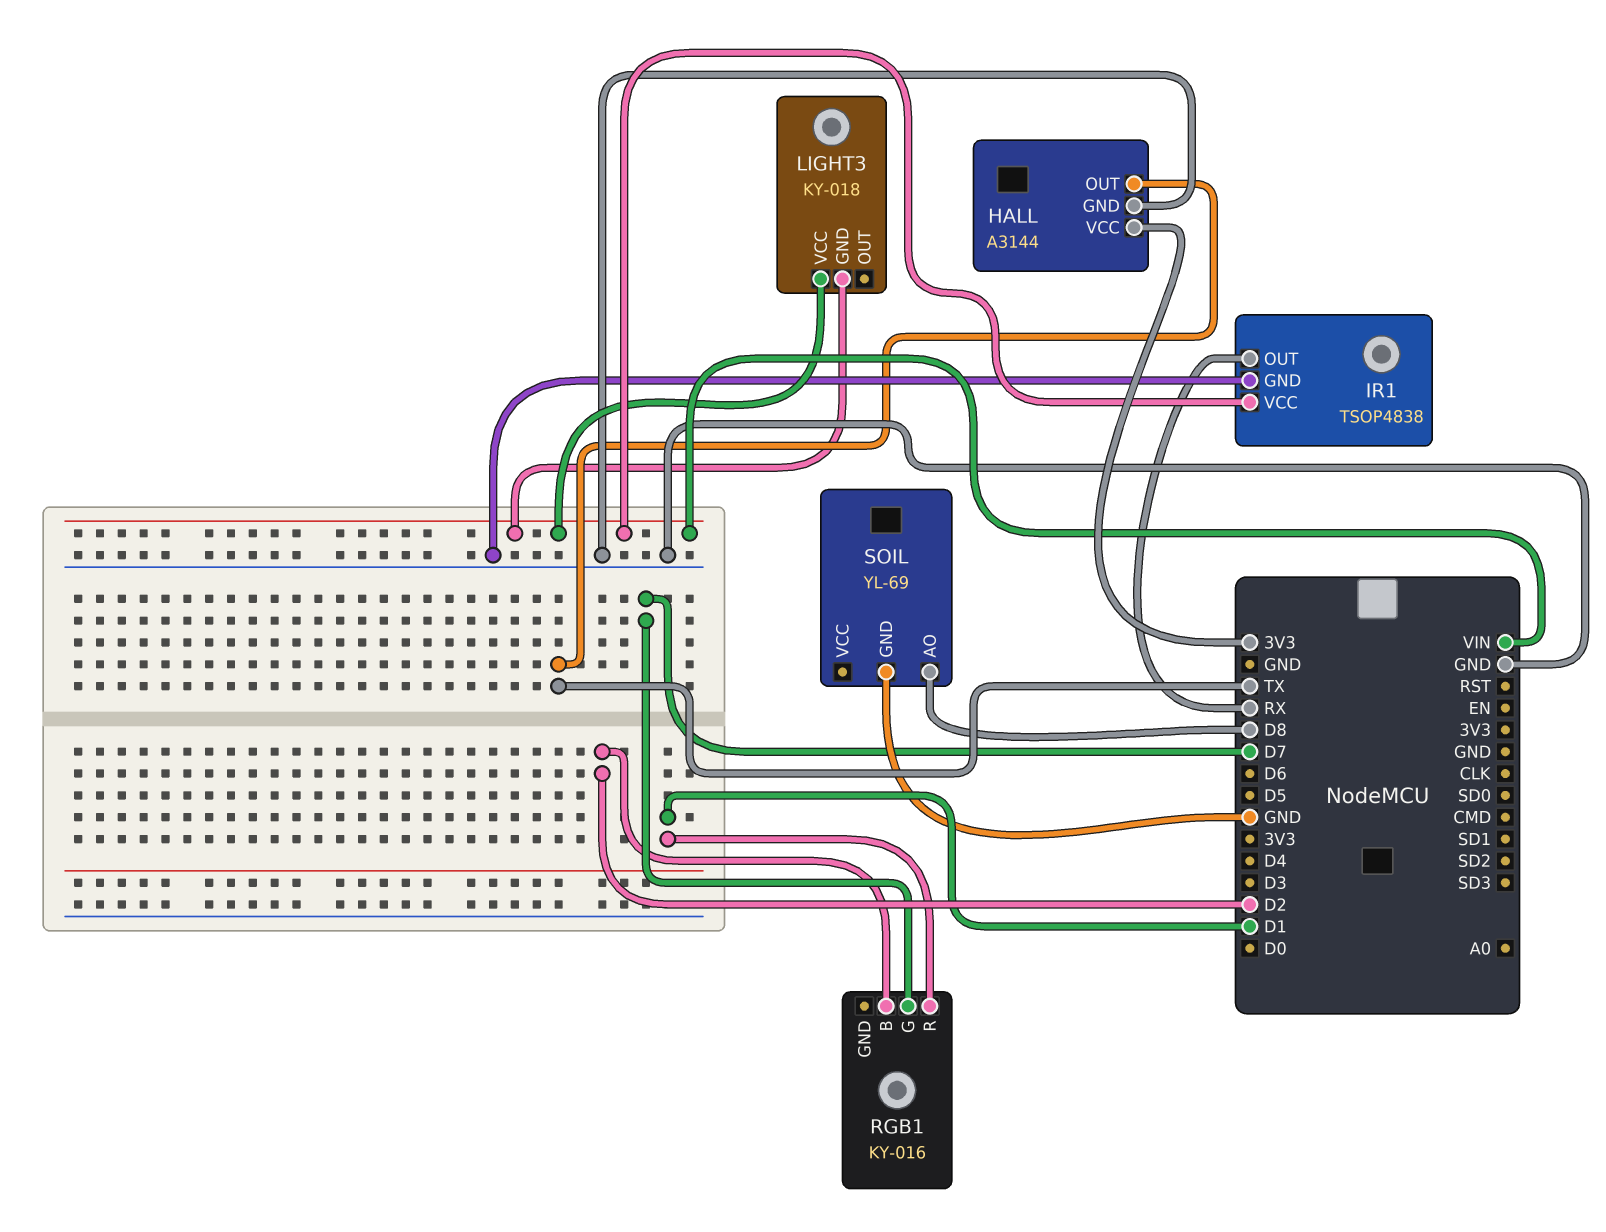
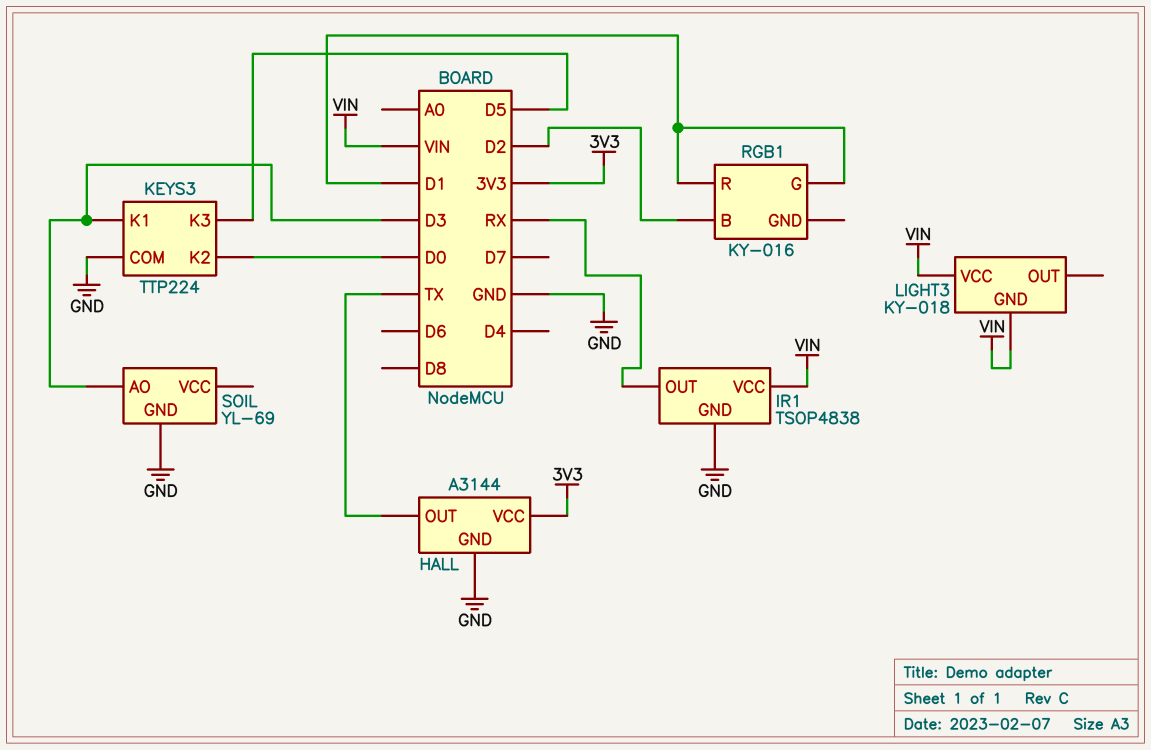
KEYS3: none -> TTP224
KEYS3 pin COM: none -> GND
KEYS3 pin K1: none -> D3
KEYS3 pin K2: none -> D0
KEYS3 pin K3: none -> D5
RGB1 pin G: D7 -> D1
SOIL pin AO: D8 -> D3

